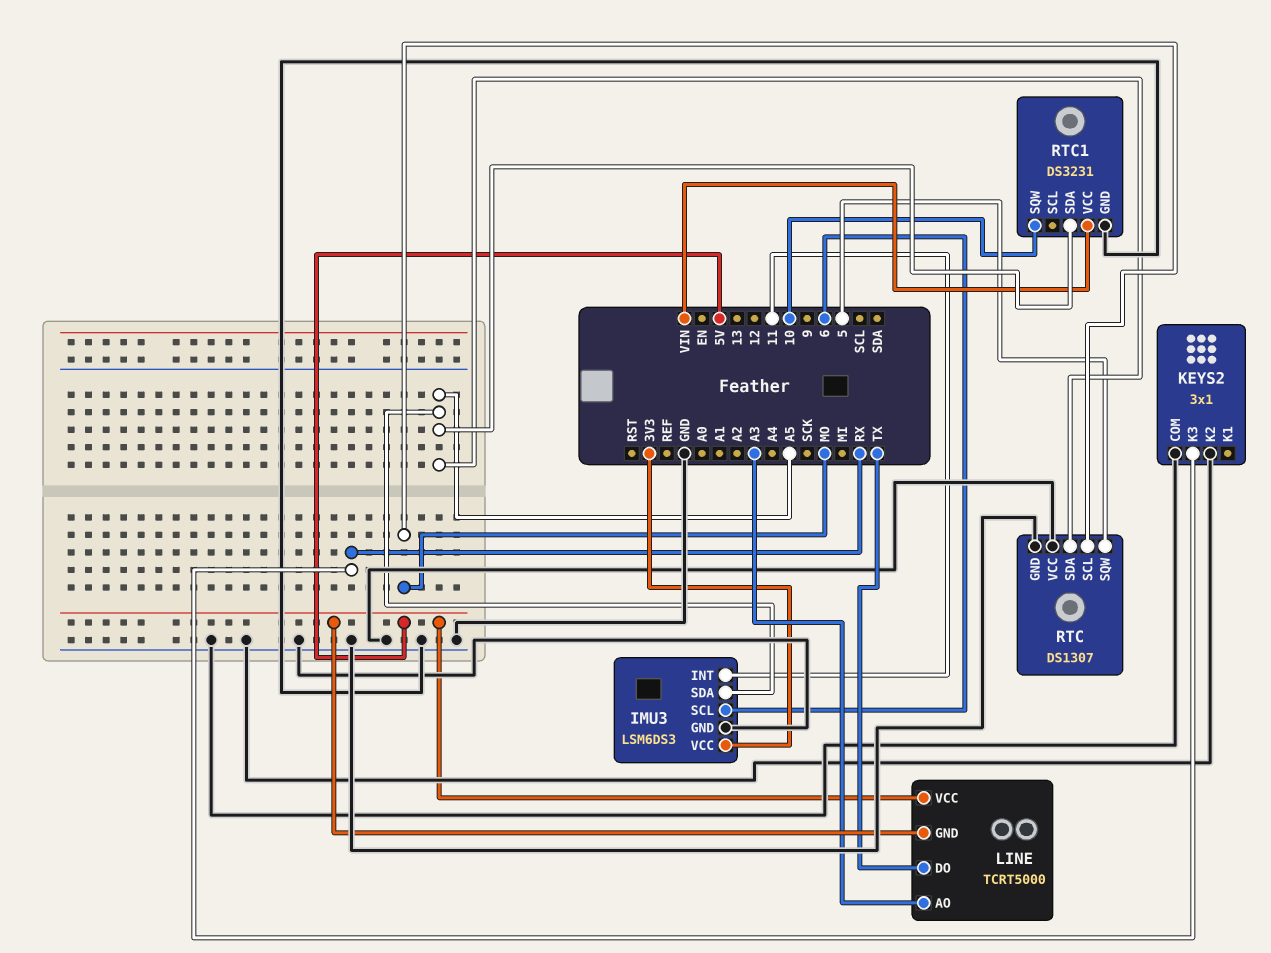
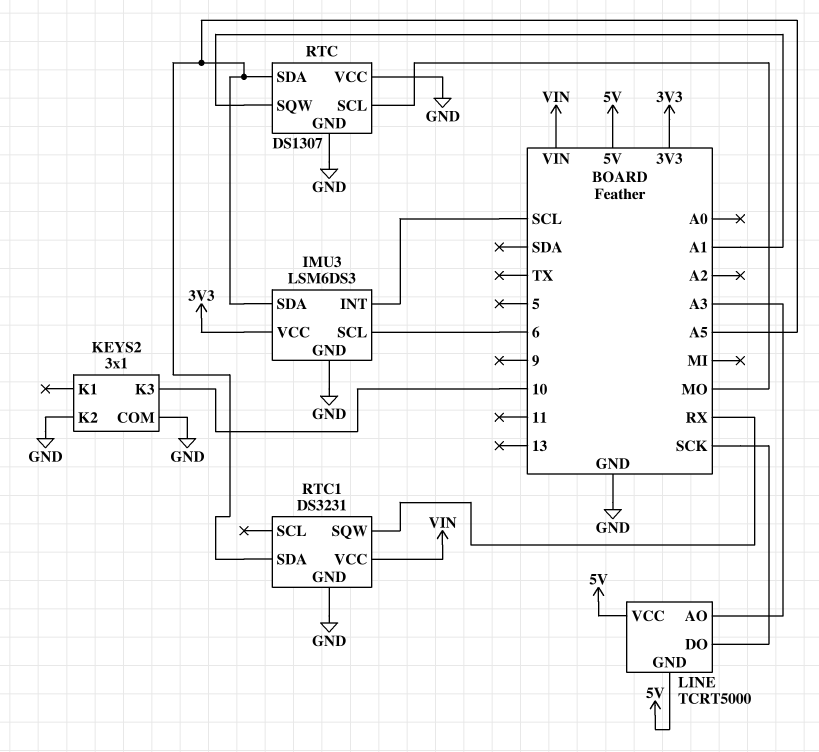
IMU3 pin INT: 11 -> SCL
KEYS2 pin K3: RX -> 10
LINE pin DO: TX -> SCK
RTC pin SQW: 5 -> A1
RTC1 pin SQW: 10 -> RX

